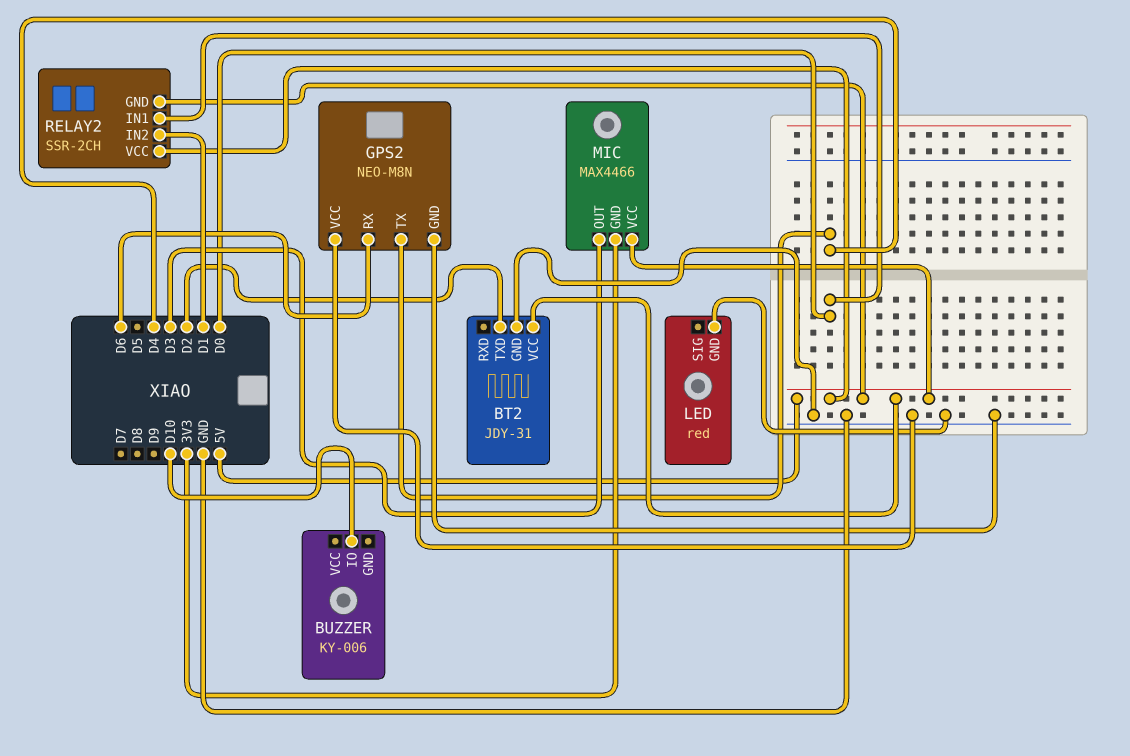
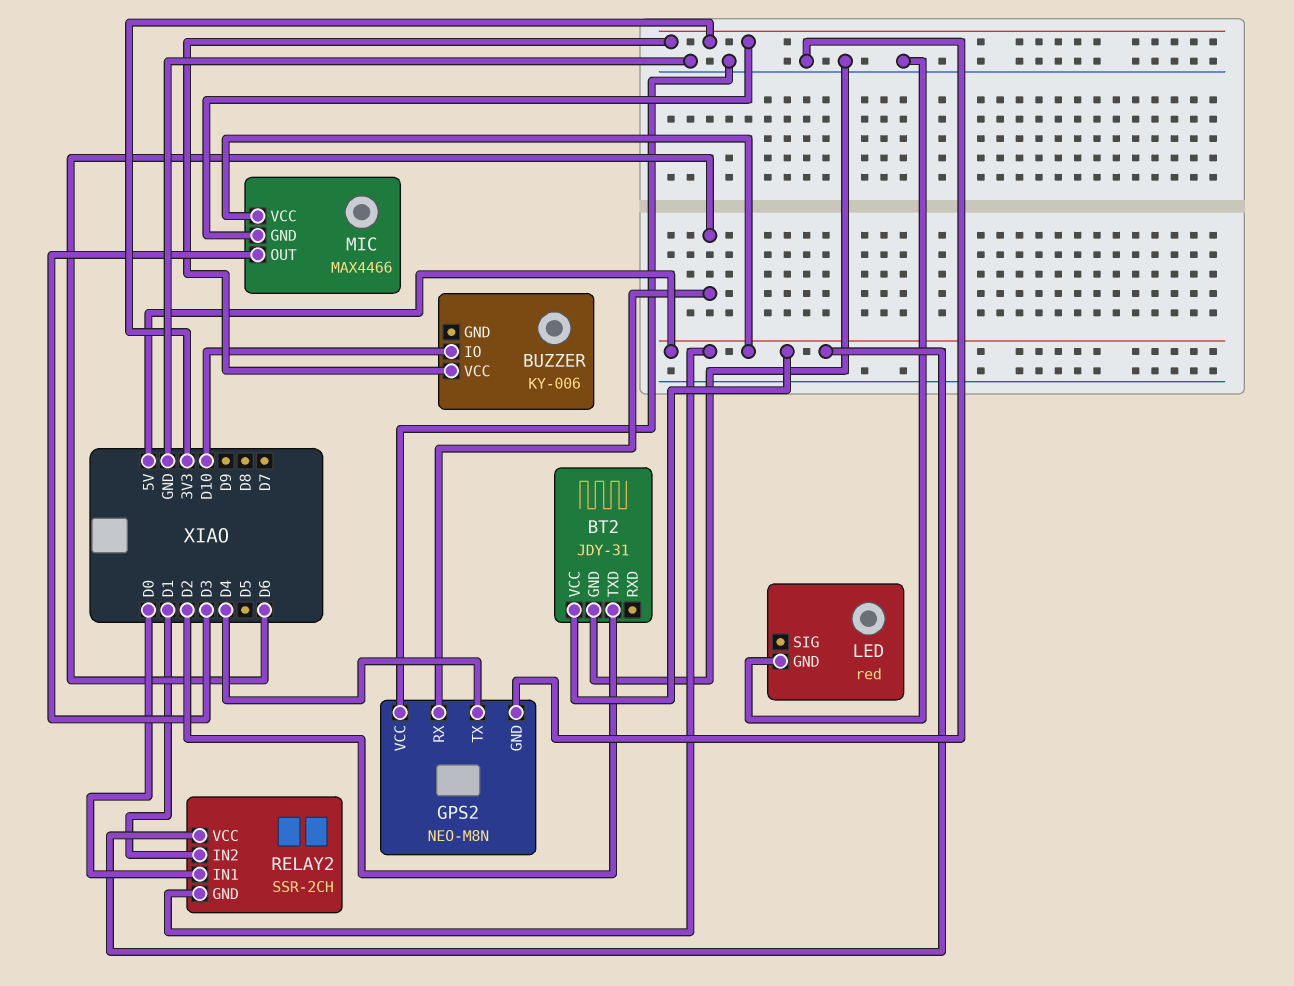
BUZZER pin VCC: none -> 3V3

